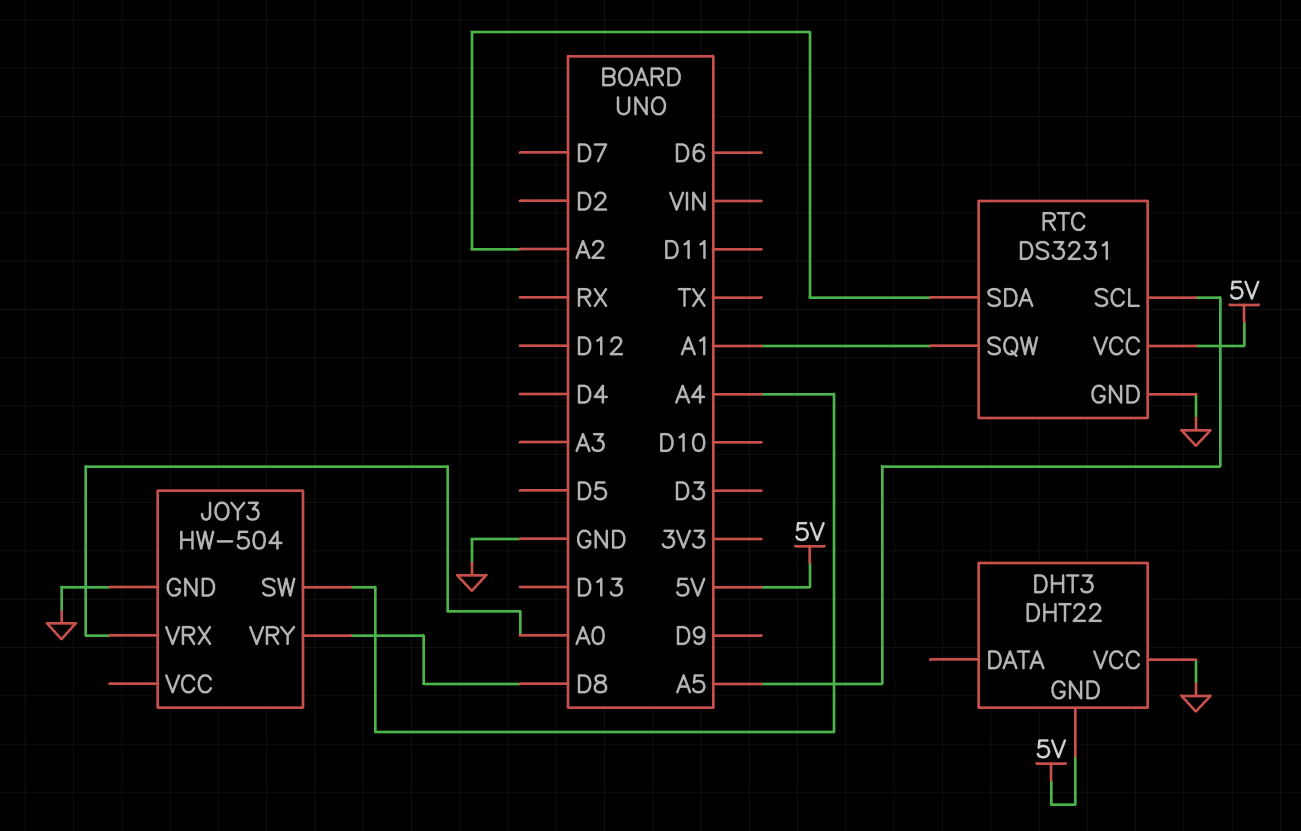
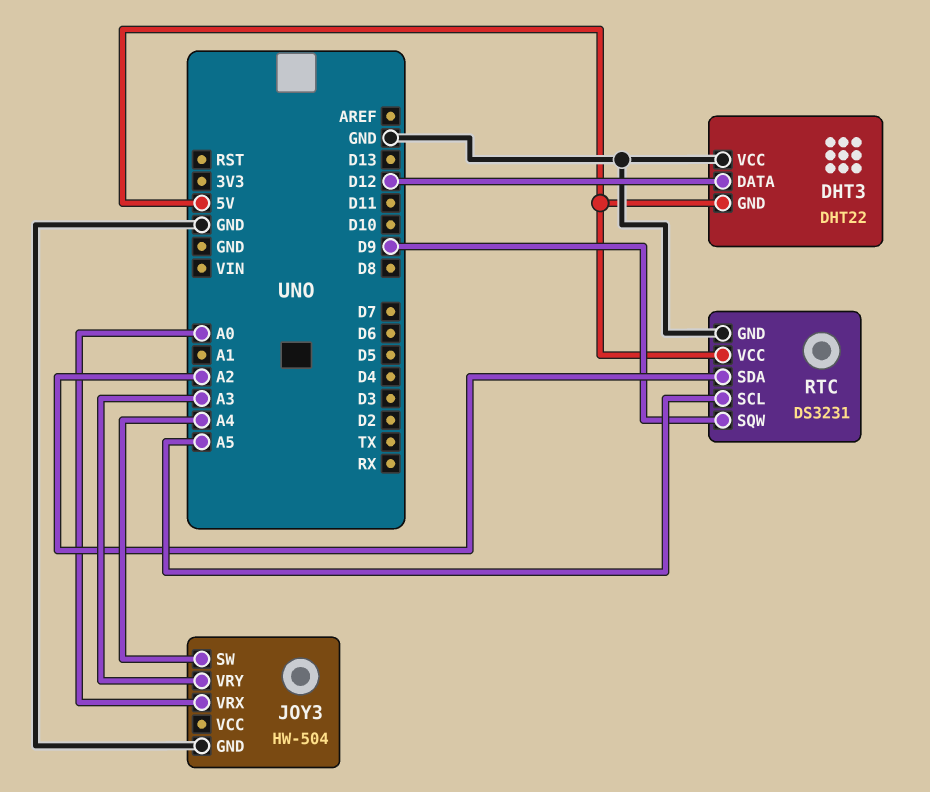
DHT3 pin DATA: none -> D12
JOY3 pin VRY: D8 -> A3
RTC pin SQW: A1 -> D9

